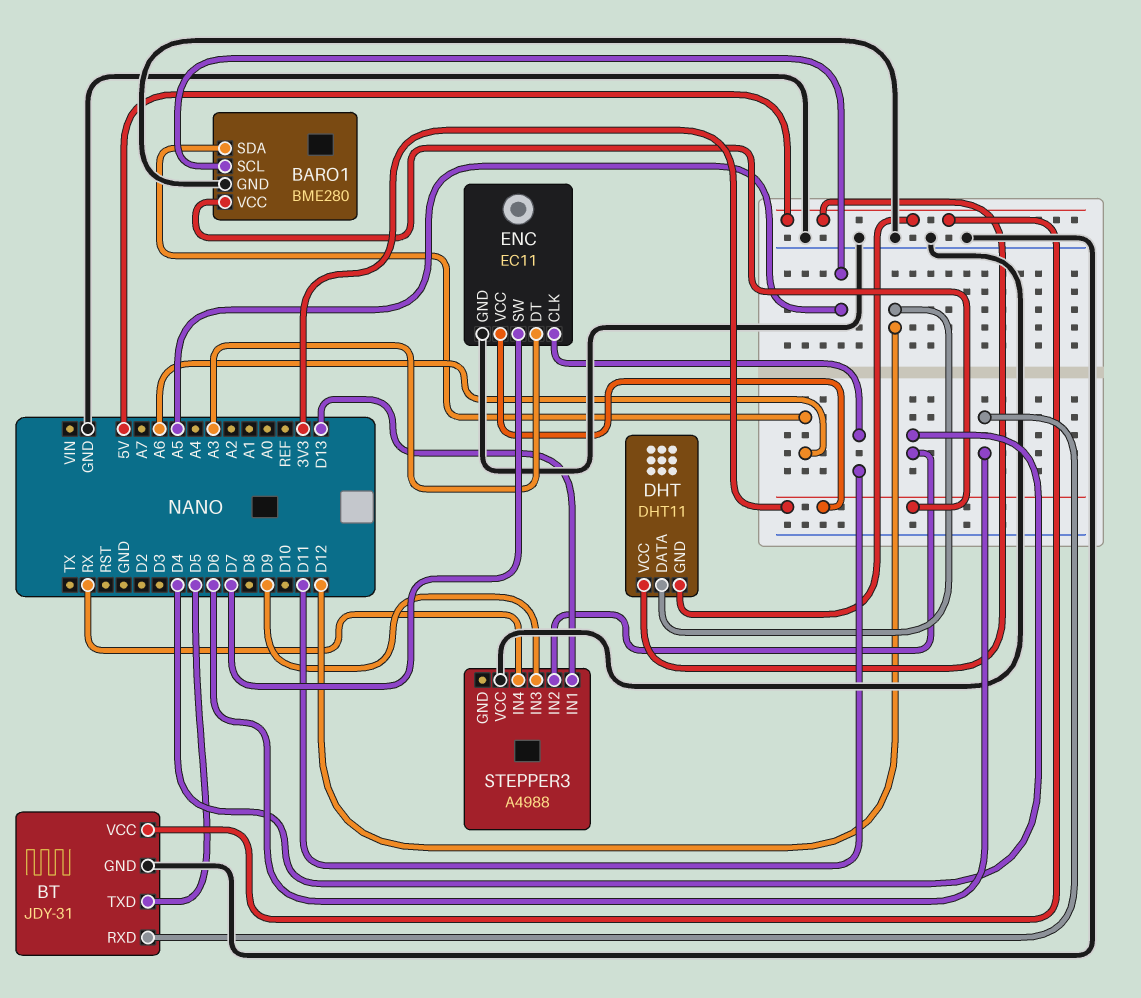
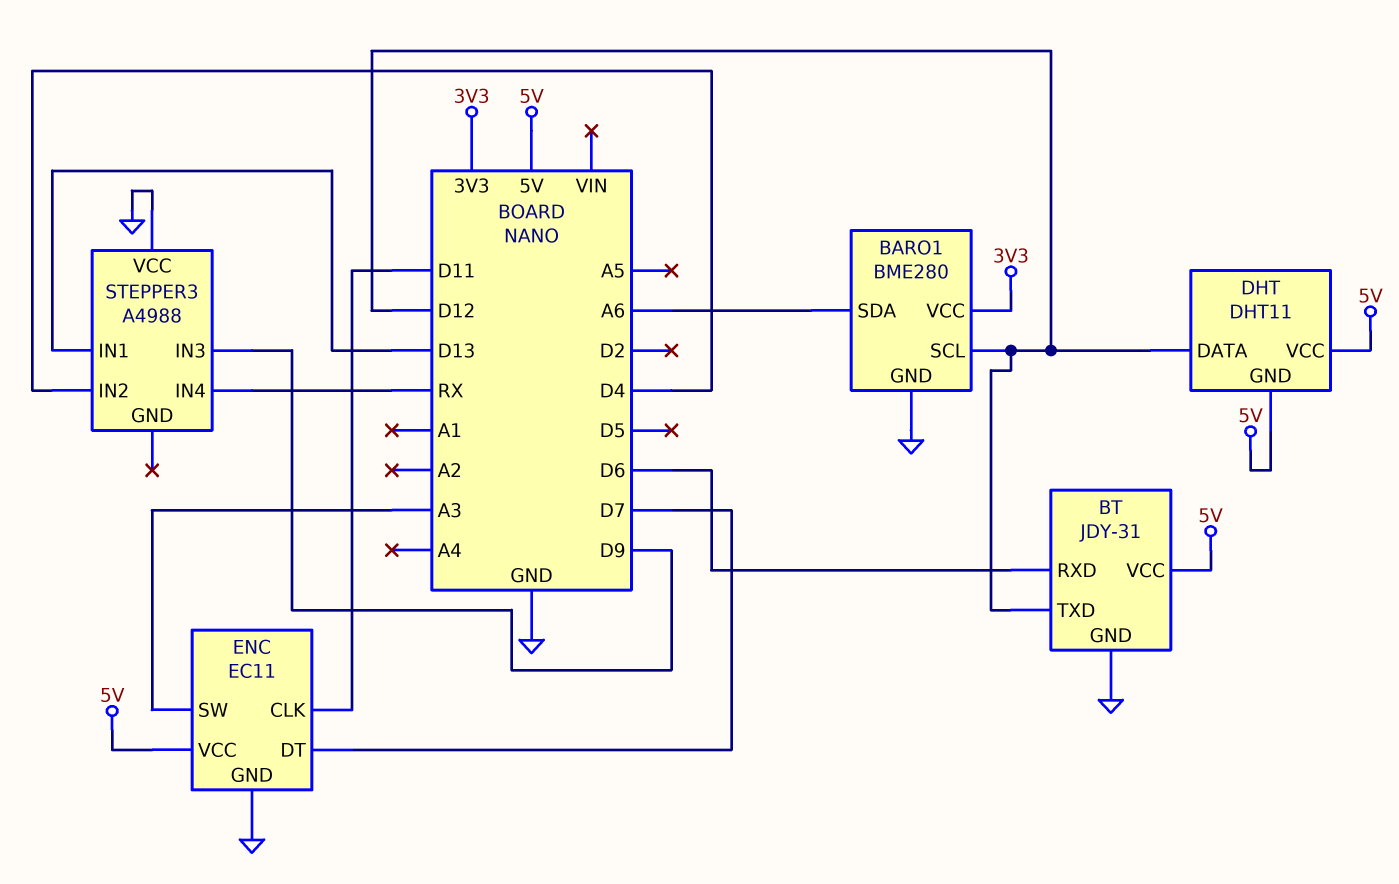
BARO1 pin SCL: A5 -> D12
BT pin TXD: D5 -> D12
ENC pin DT: A3 -> D7
ENC pin SW: D7 -> A3
ENC pin VCC: 3V3 -> 5V

